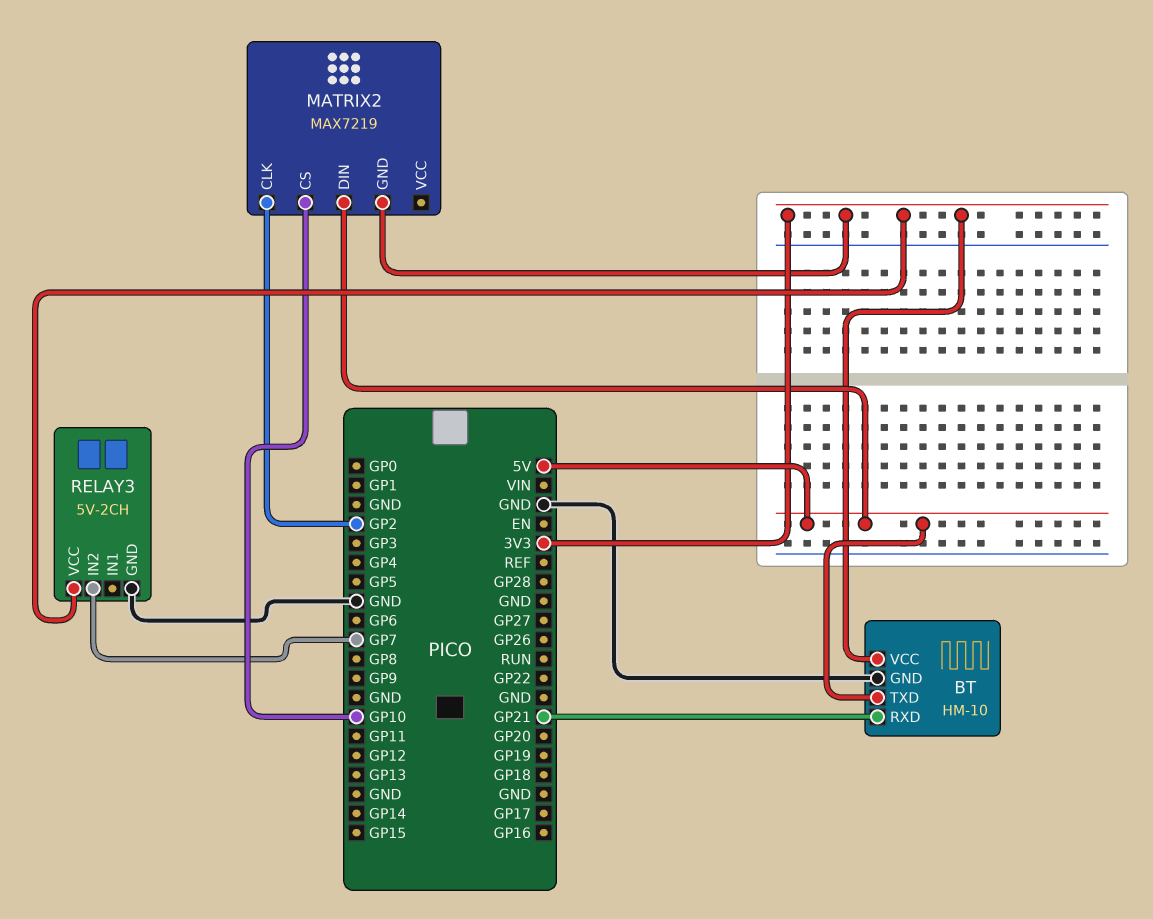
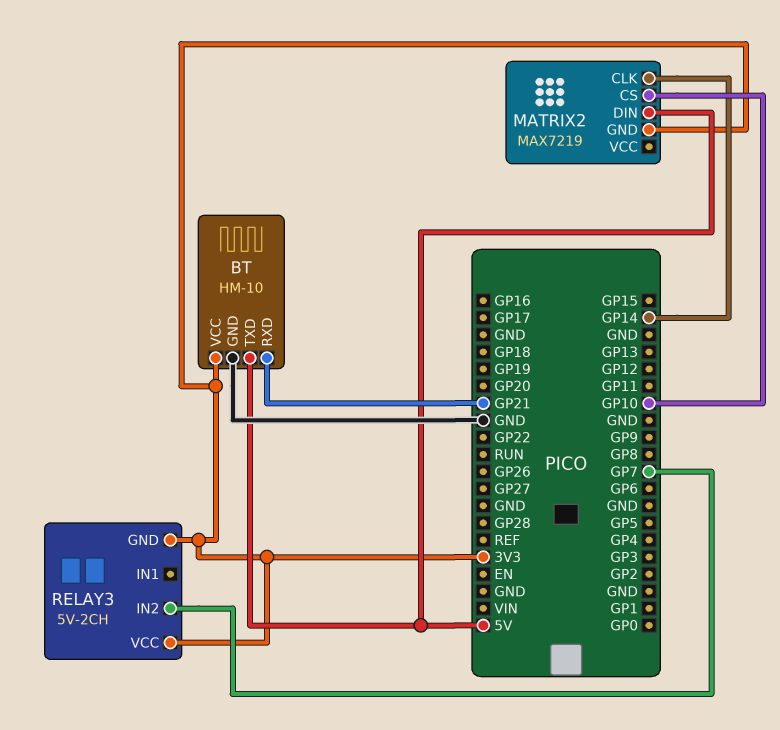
MATRIX2 pin CLK: GP2 -> GP14
RELAY3 pin GND: GND -> 3V3

